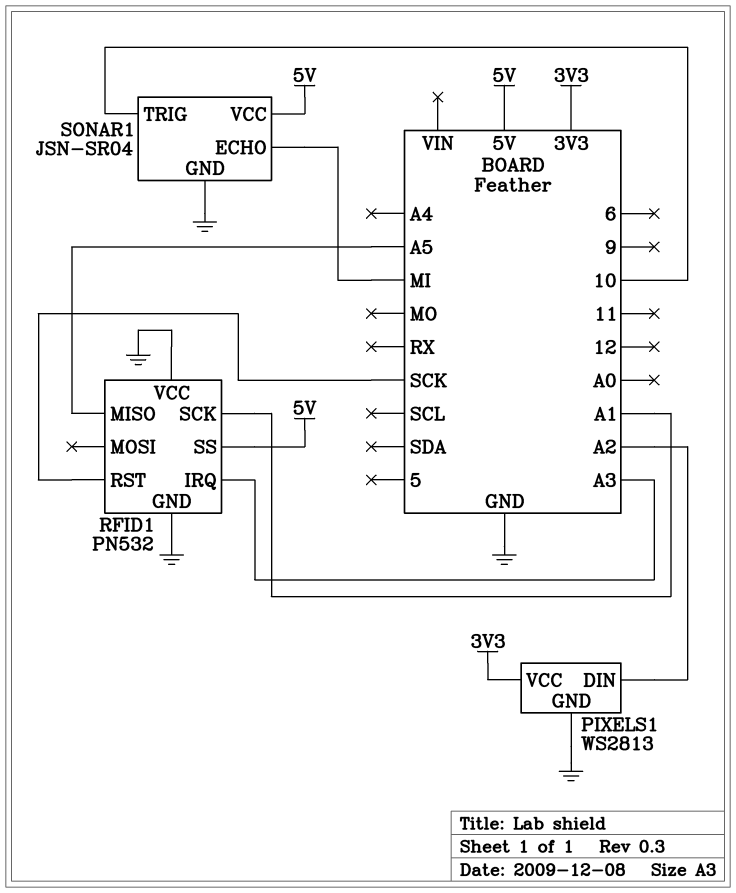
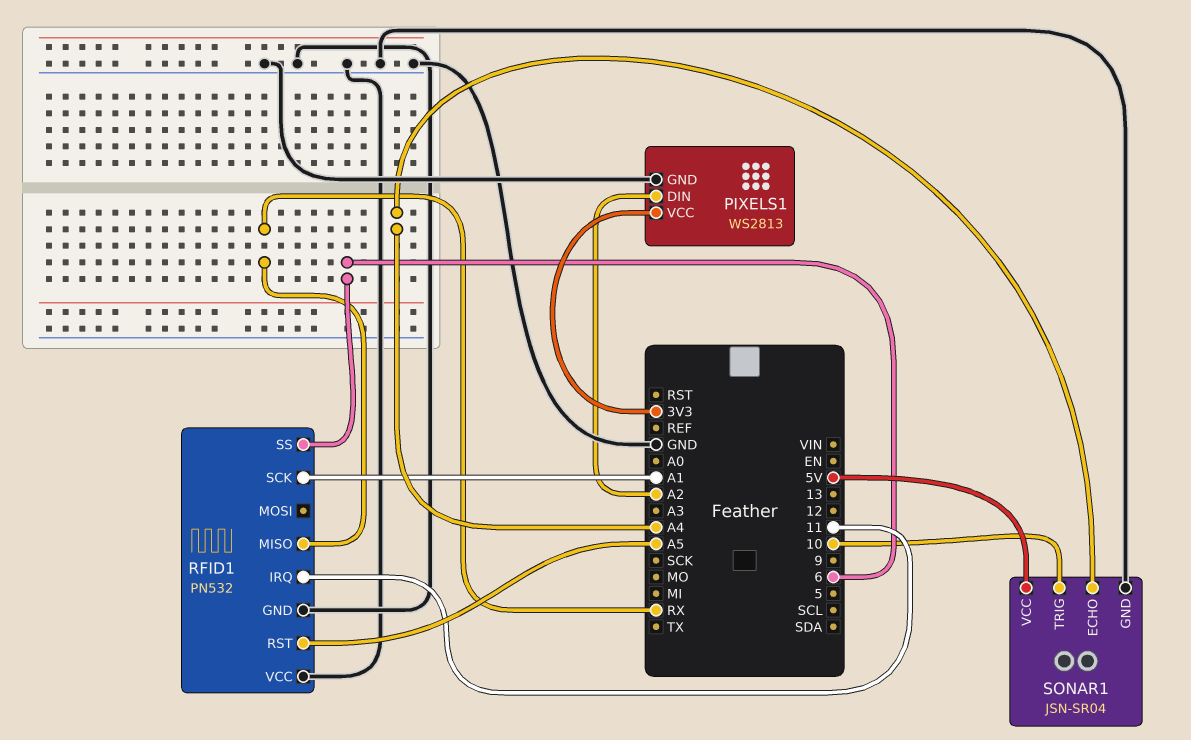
RFID1 pin IRQ: A3 -> 11
RFID1 pin MISO: A5 -> RX
RFID1 pin RST: SCK -> A5
RFID1 pin SS: 5V -> 6
SONAR1 pin ECHO: MI -> A4

